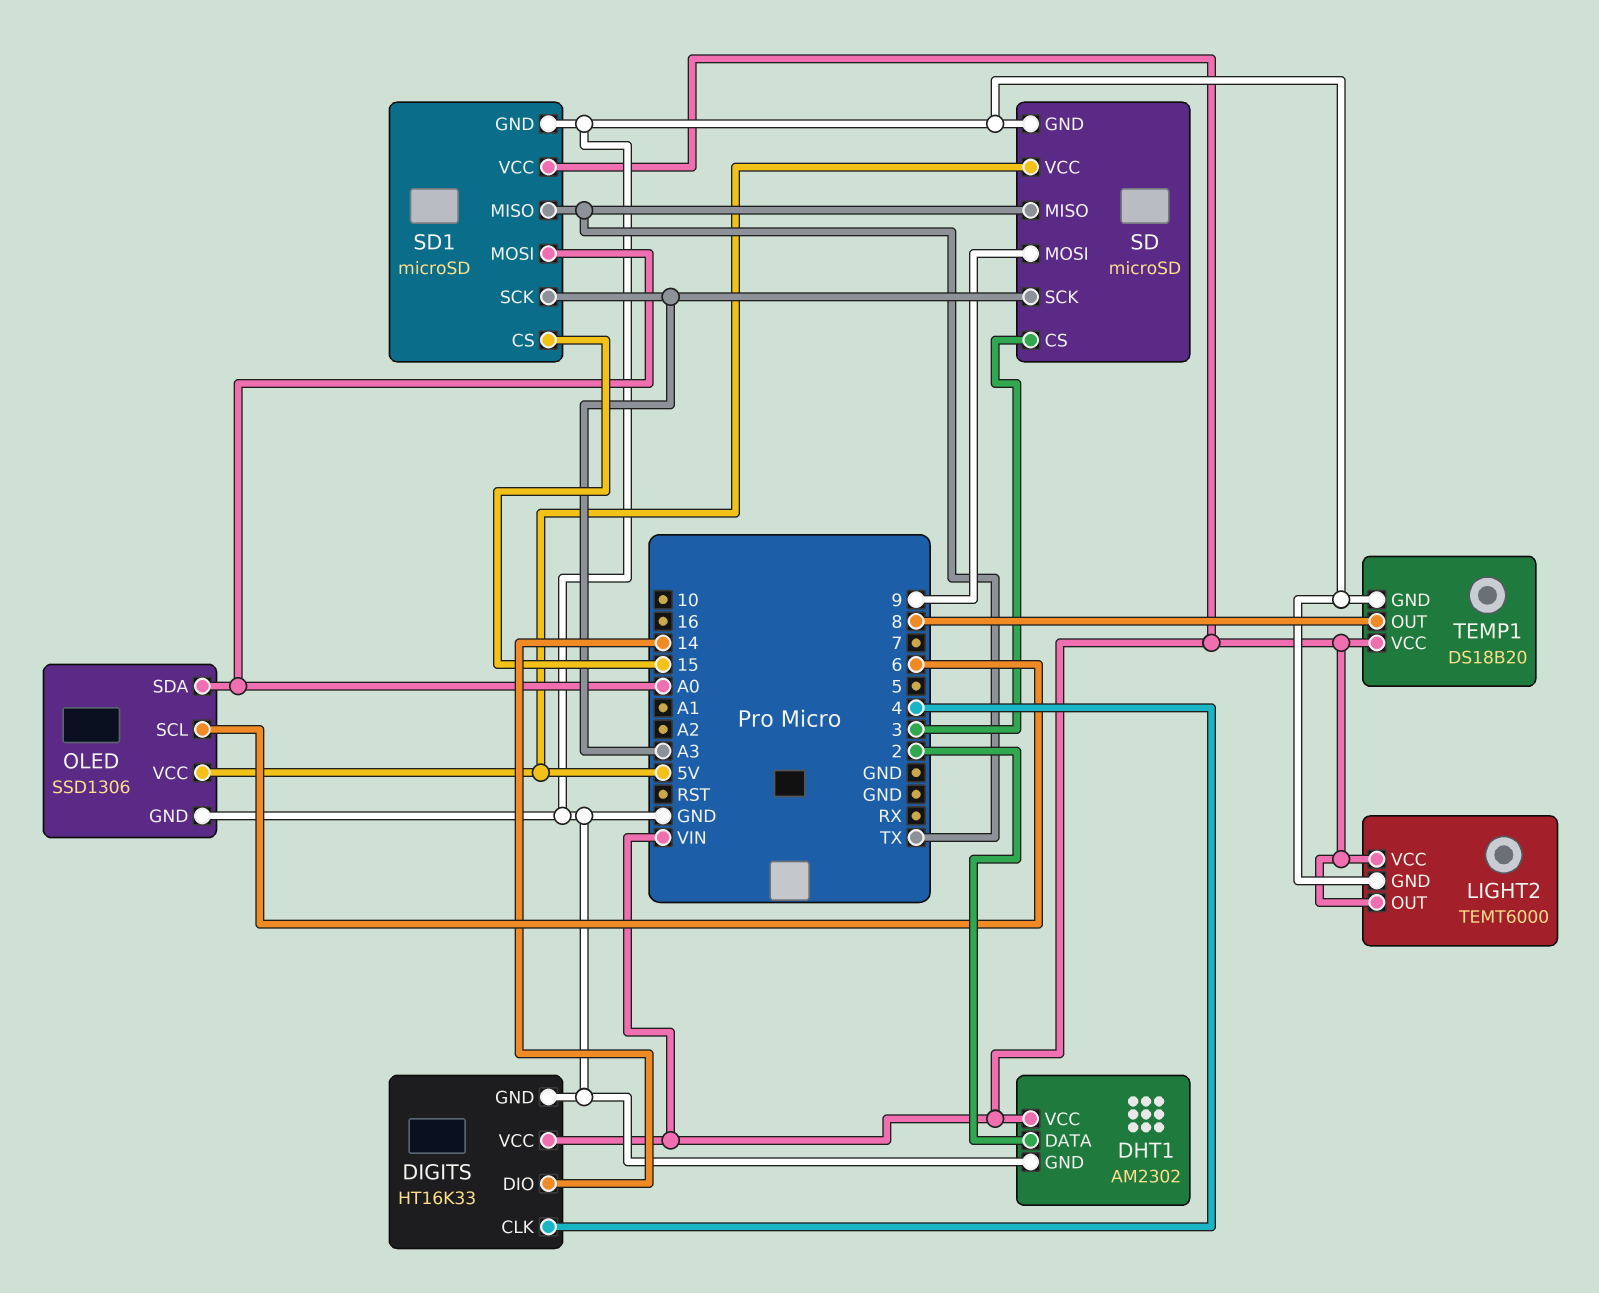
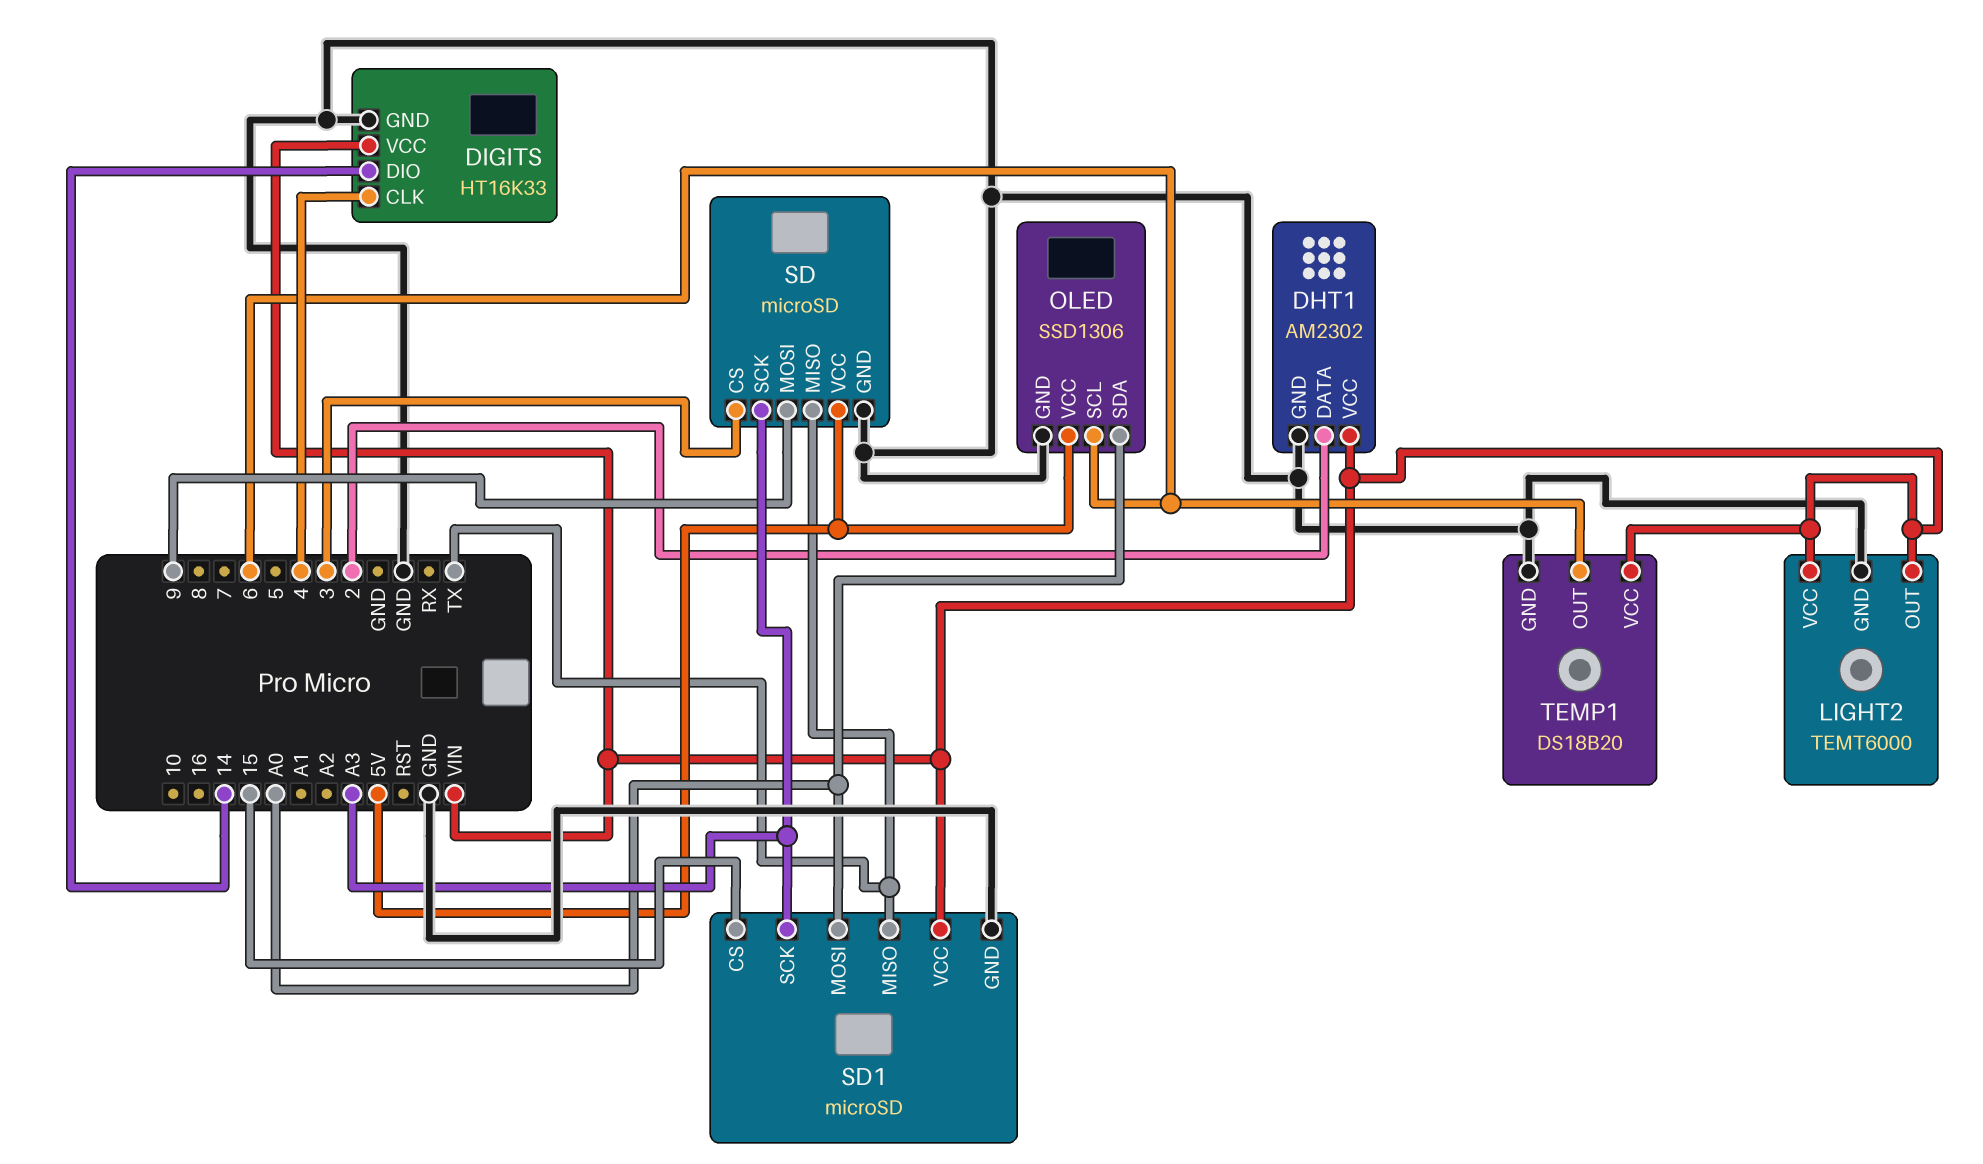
TEMP1 pin OUT: 8 -> 6

